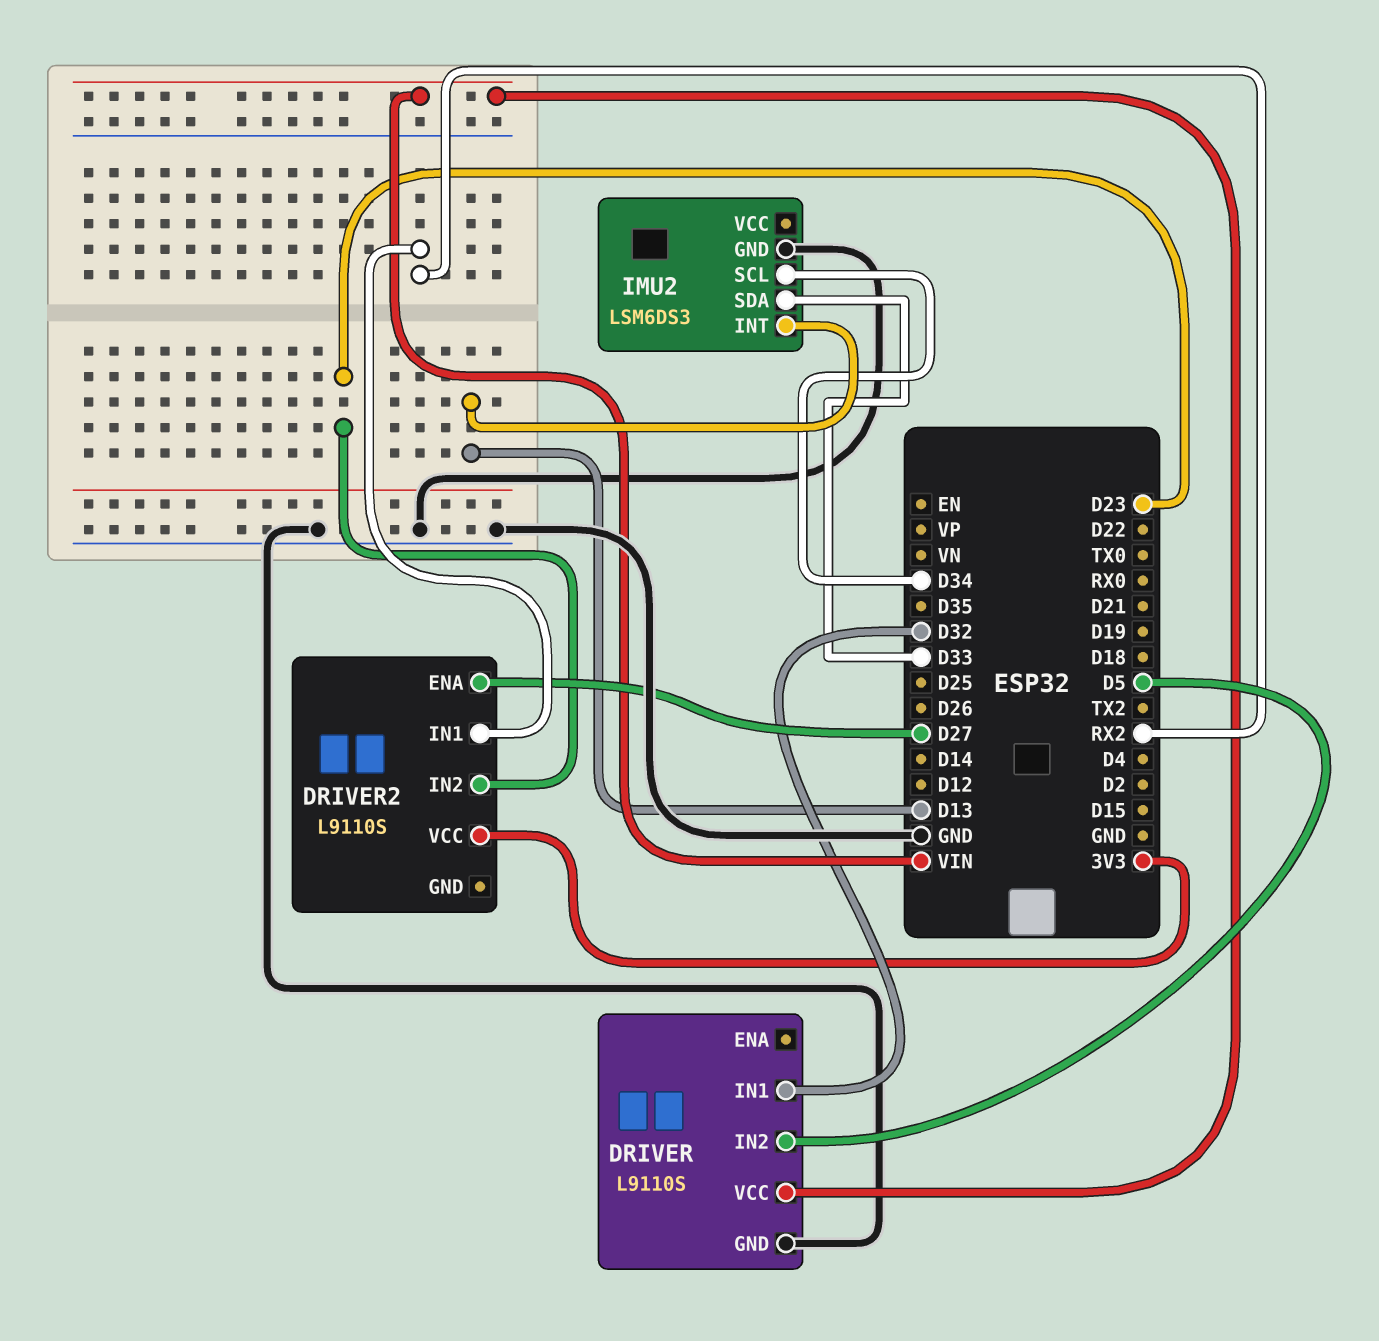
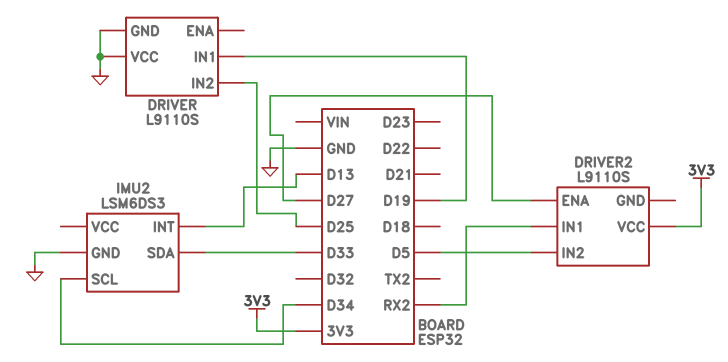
DRIVER pin IN1: D32 -> D19
DRIVER pin IN2: D5 -> D25
DRIVER pin VCC: VIN -> GND
DRIVER2 pin IN2: D23 -> D5

